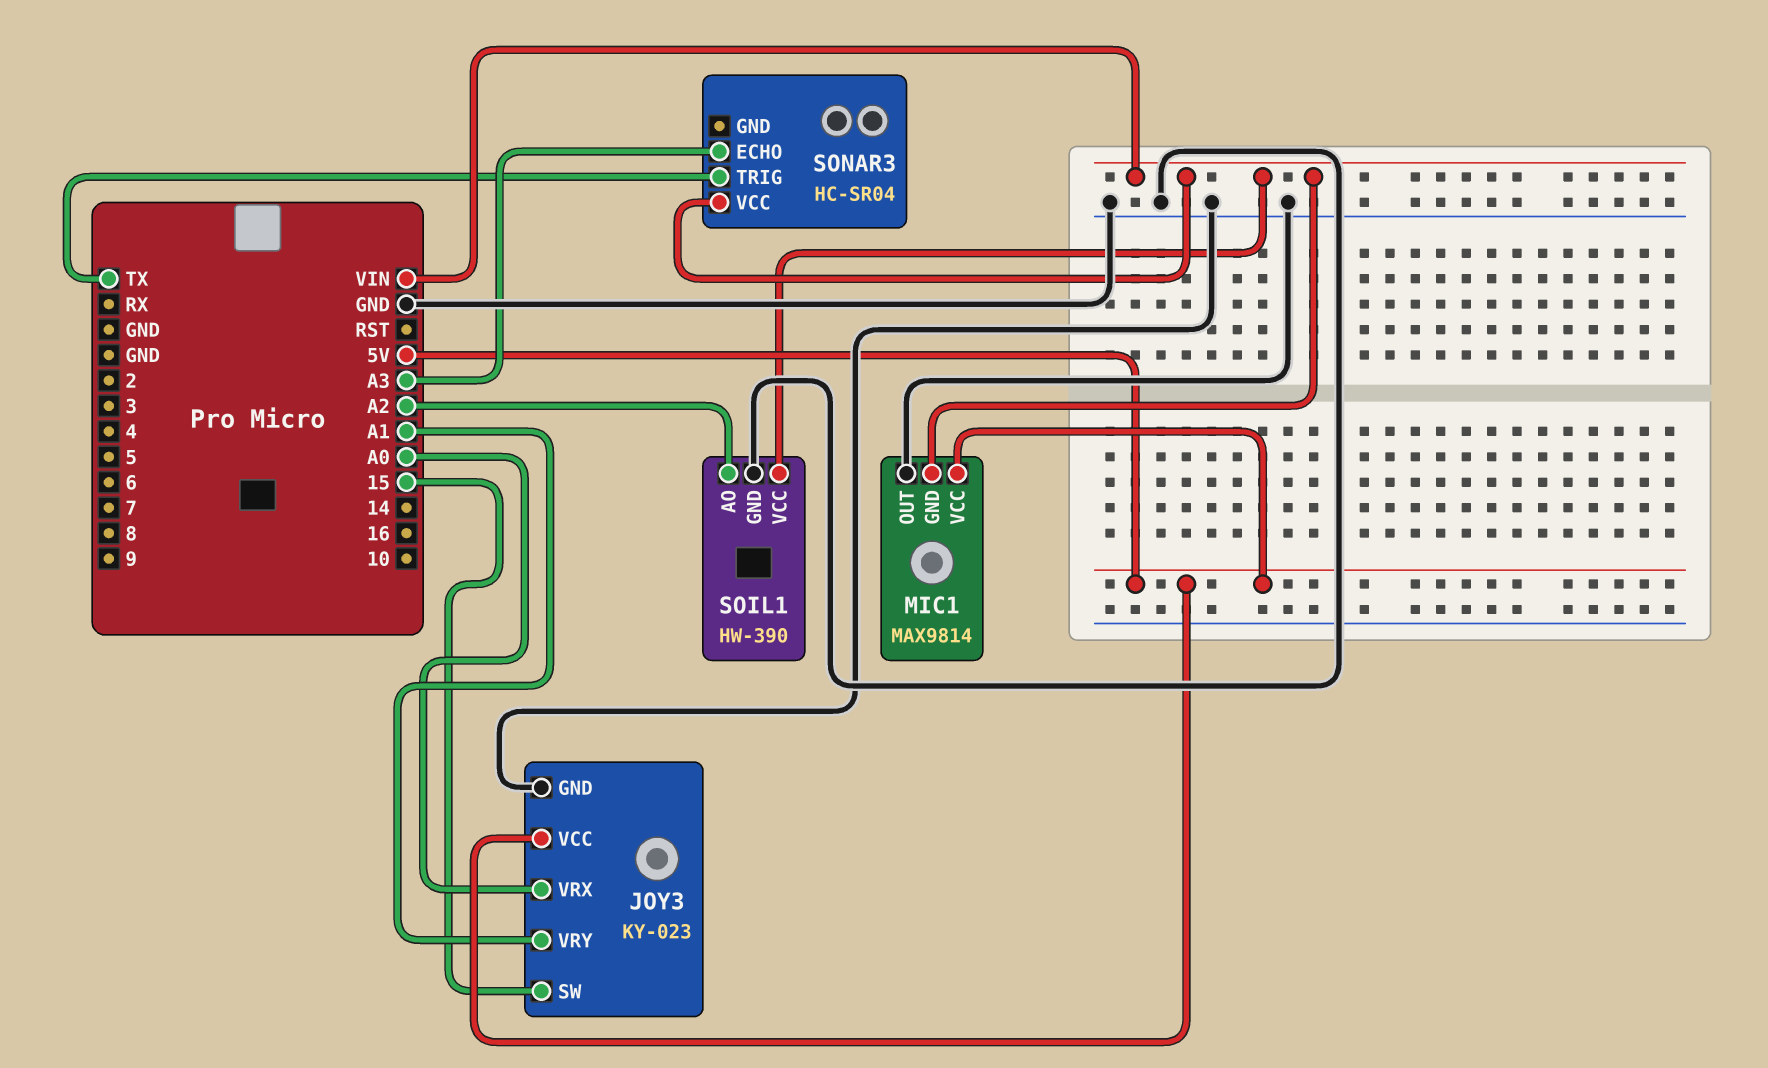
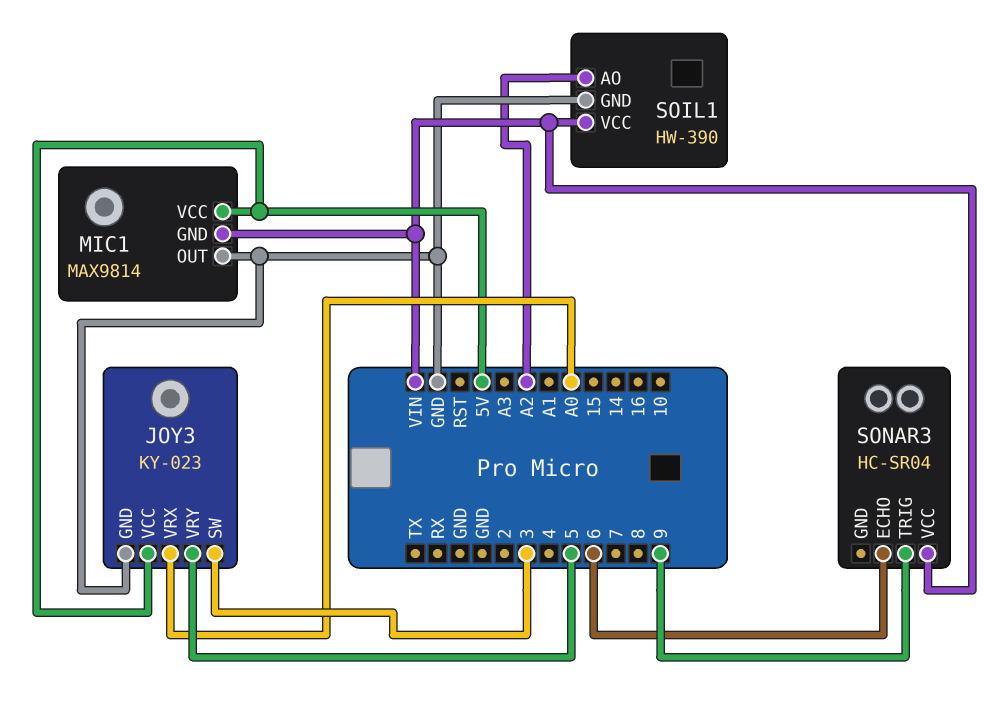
JOY3 pin SW: 15 -> 3
JOY3 pin VRY: A1 -> 5
SONAR3 pin ECHO: A3 -> 6
SONAR3 pin TRIG: TX -> 9

